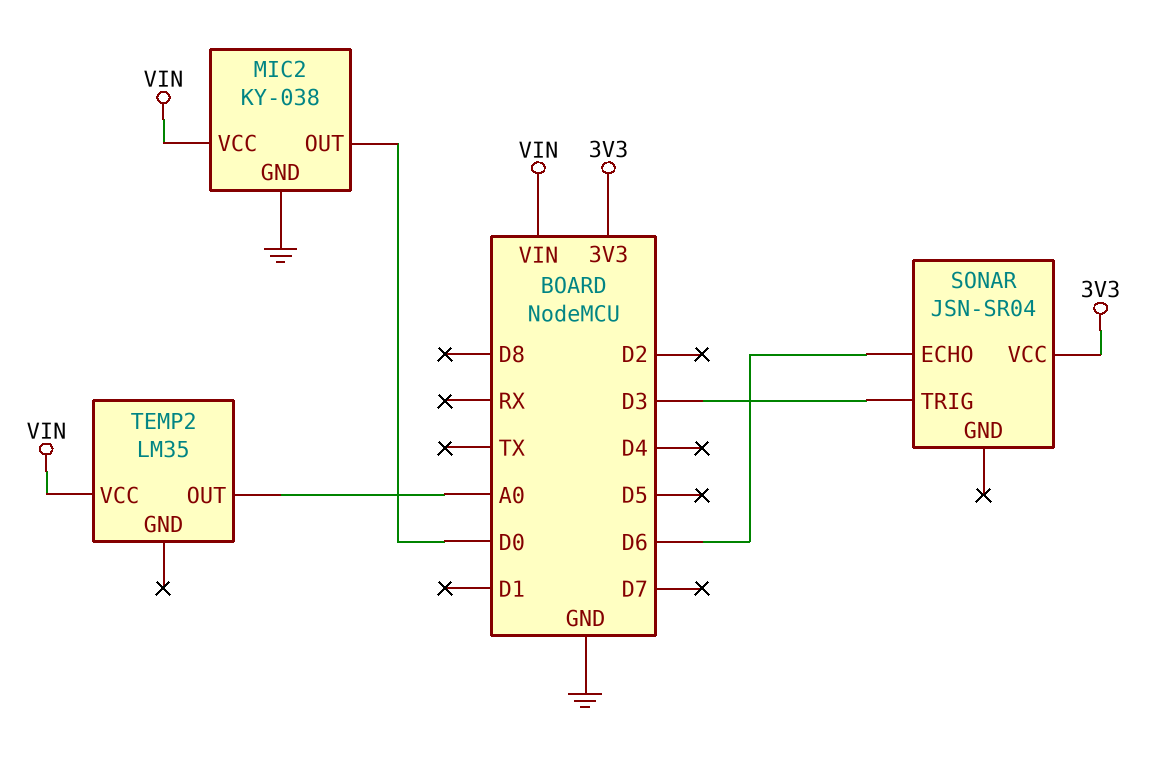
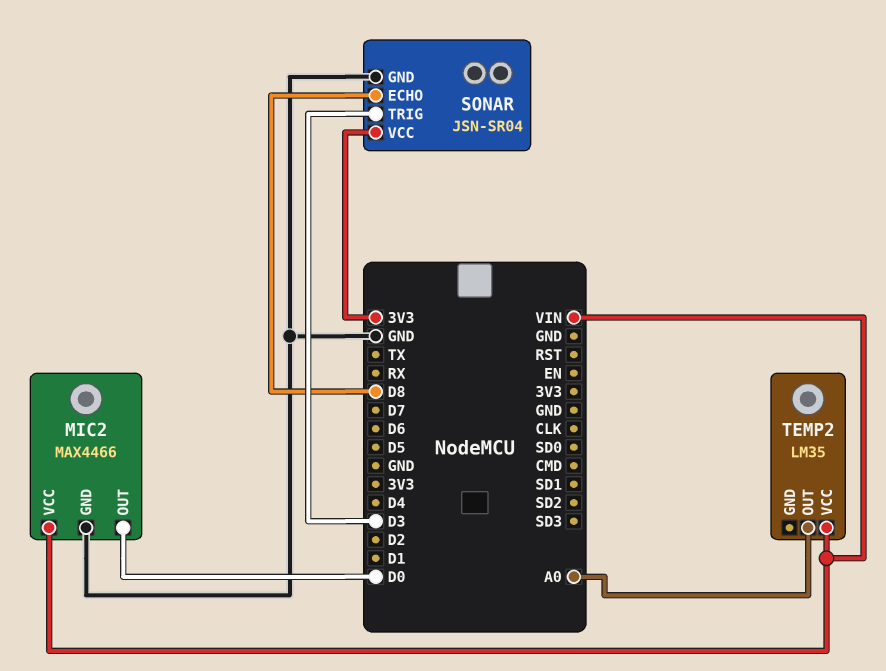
MIC2: KY-038 -> MAX4466
SONAR pin ECHO: D6 -> D8
SONAR pin GND: none -> GND

